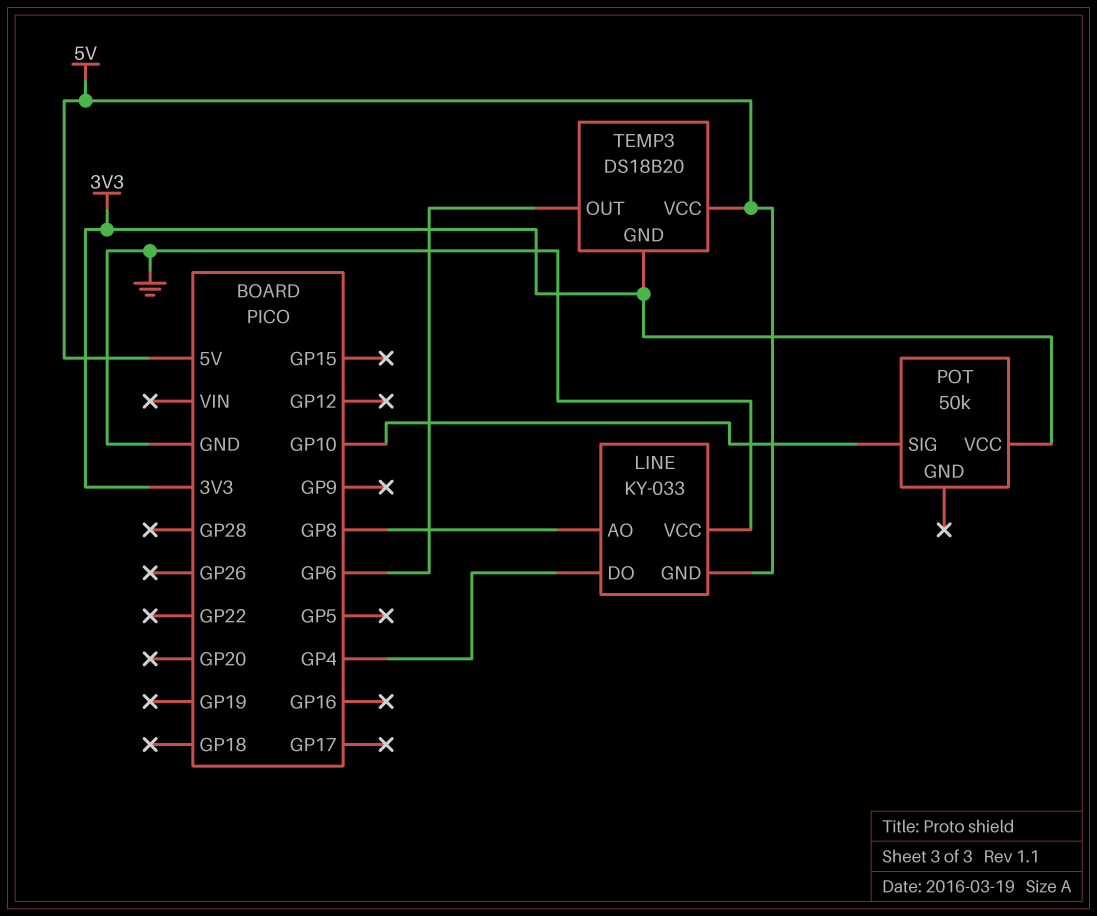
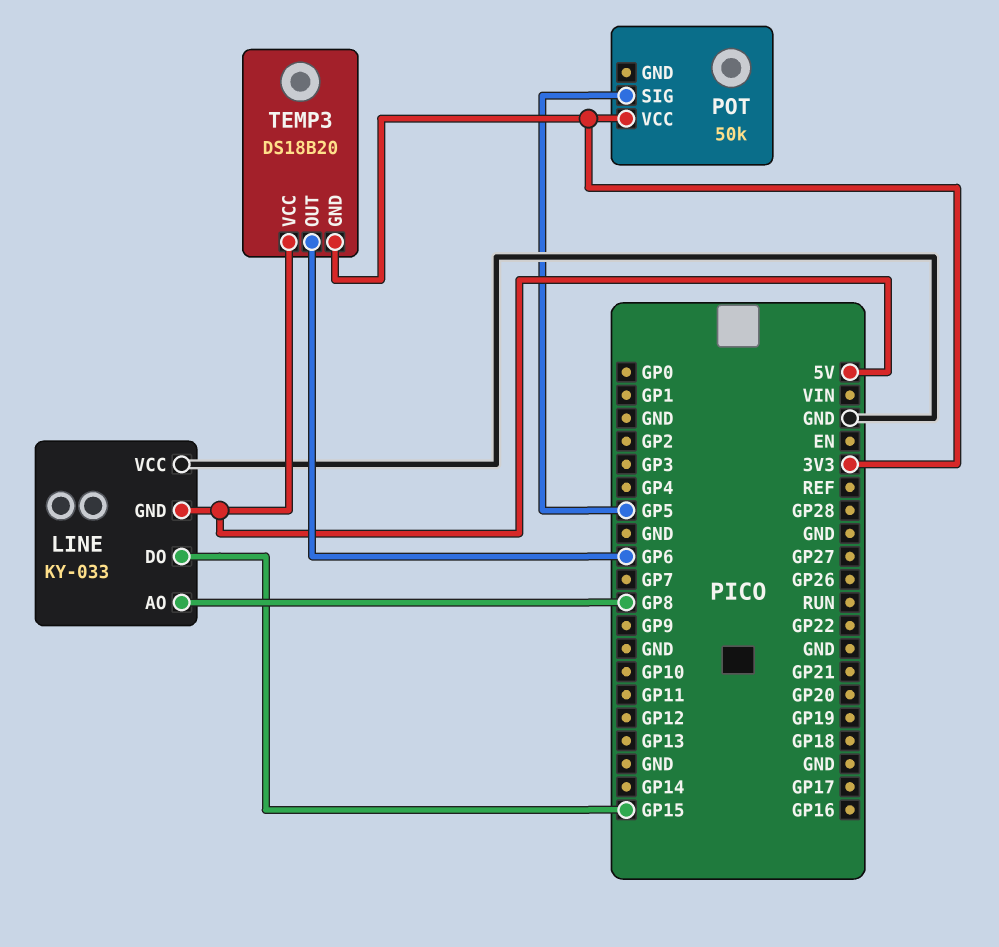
LINE pin DO: GP4 -> GP15
POT pin SIG: GP10 -> GP5

